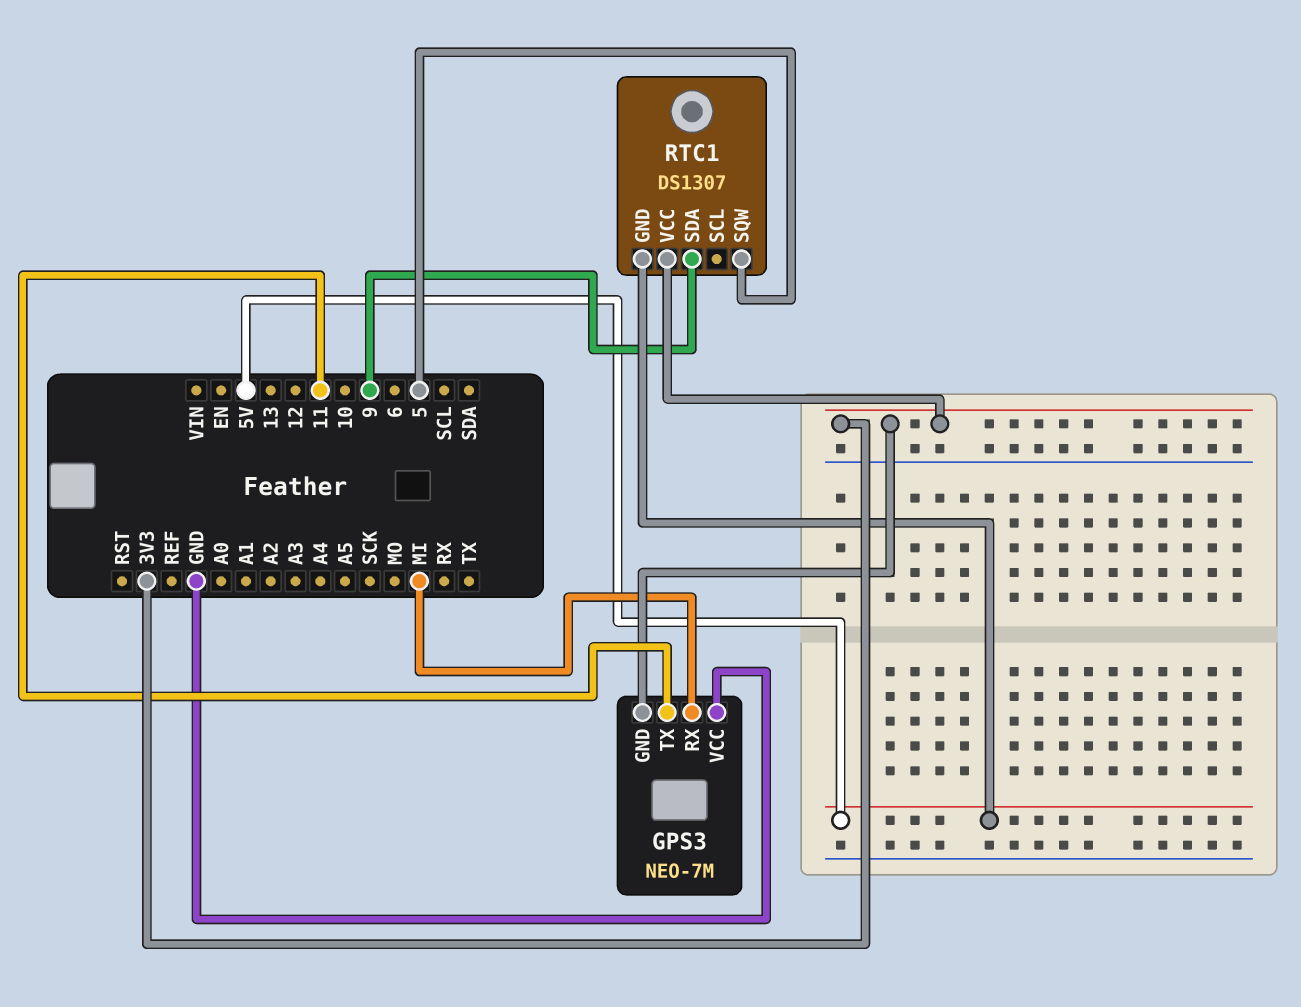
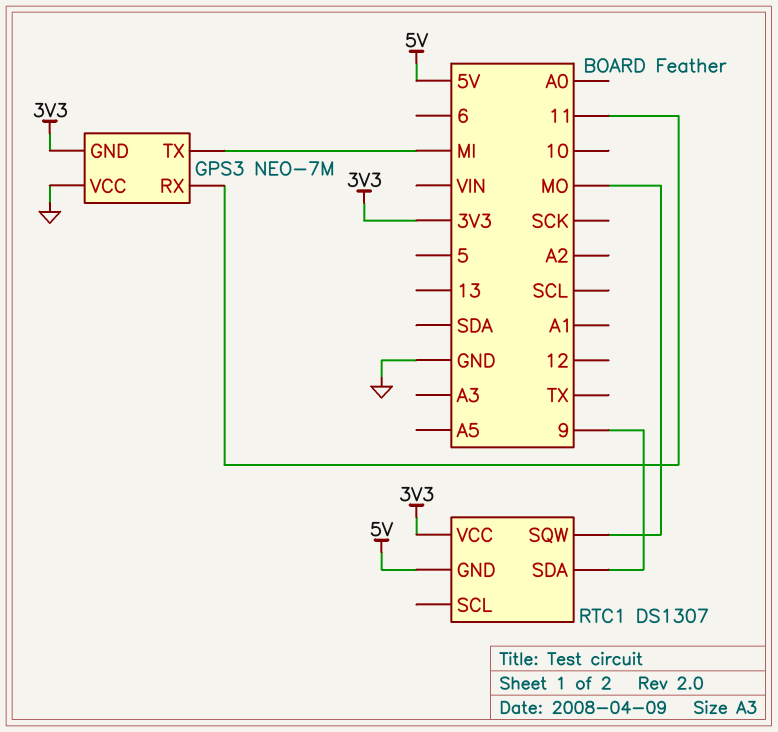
GPS3 pin RX: MI -> 11
GPS3 pin TX: 11 -> MI
RTC1 pin SQW: 5 -> MO

